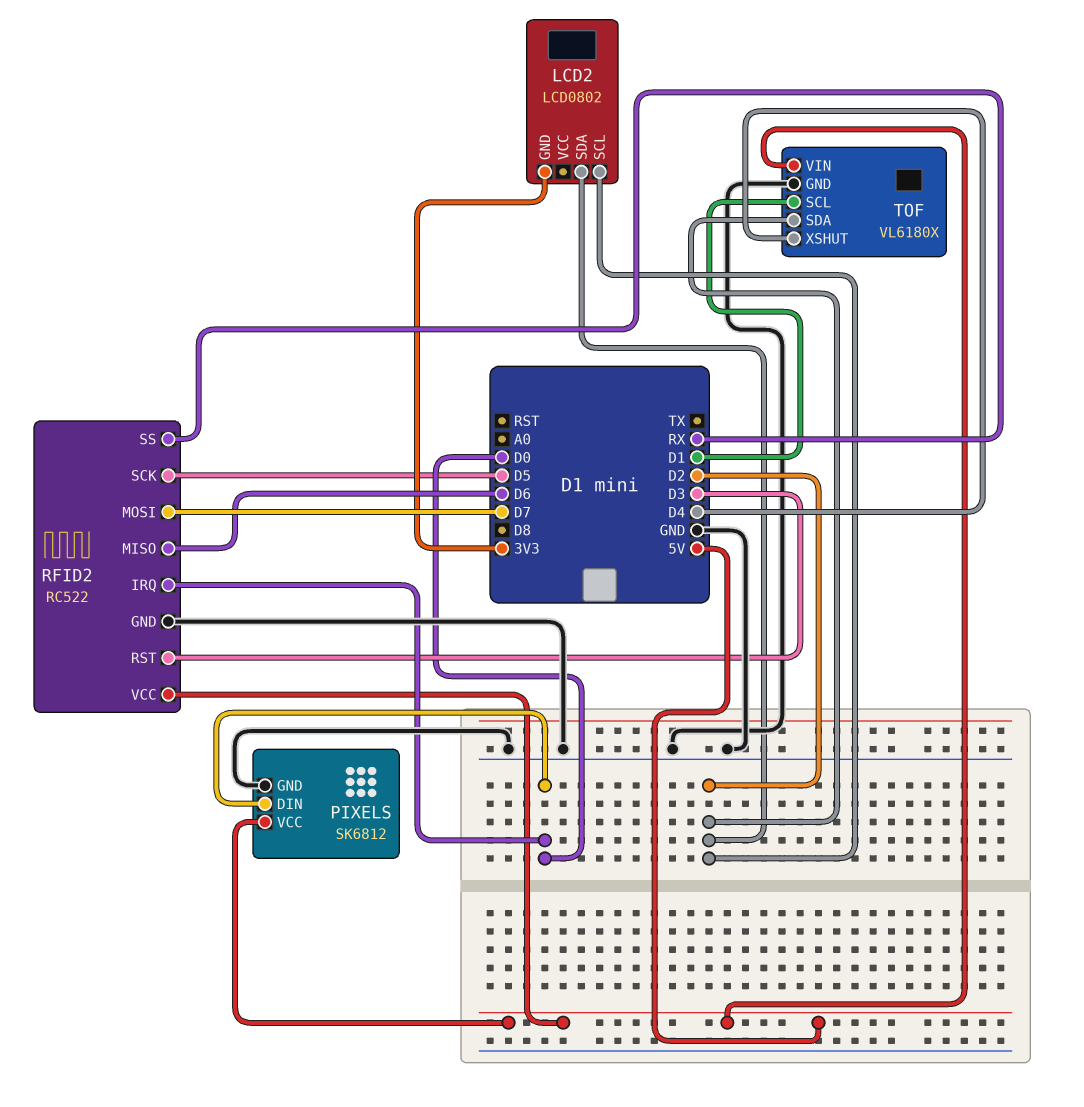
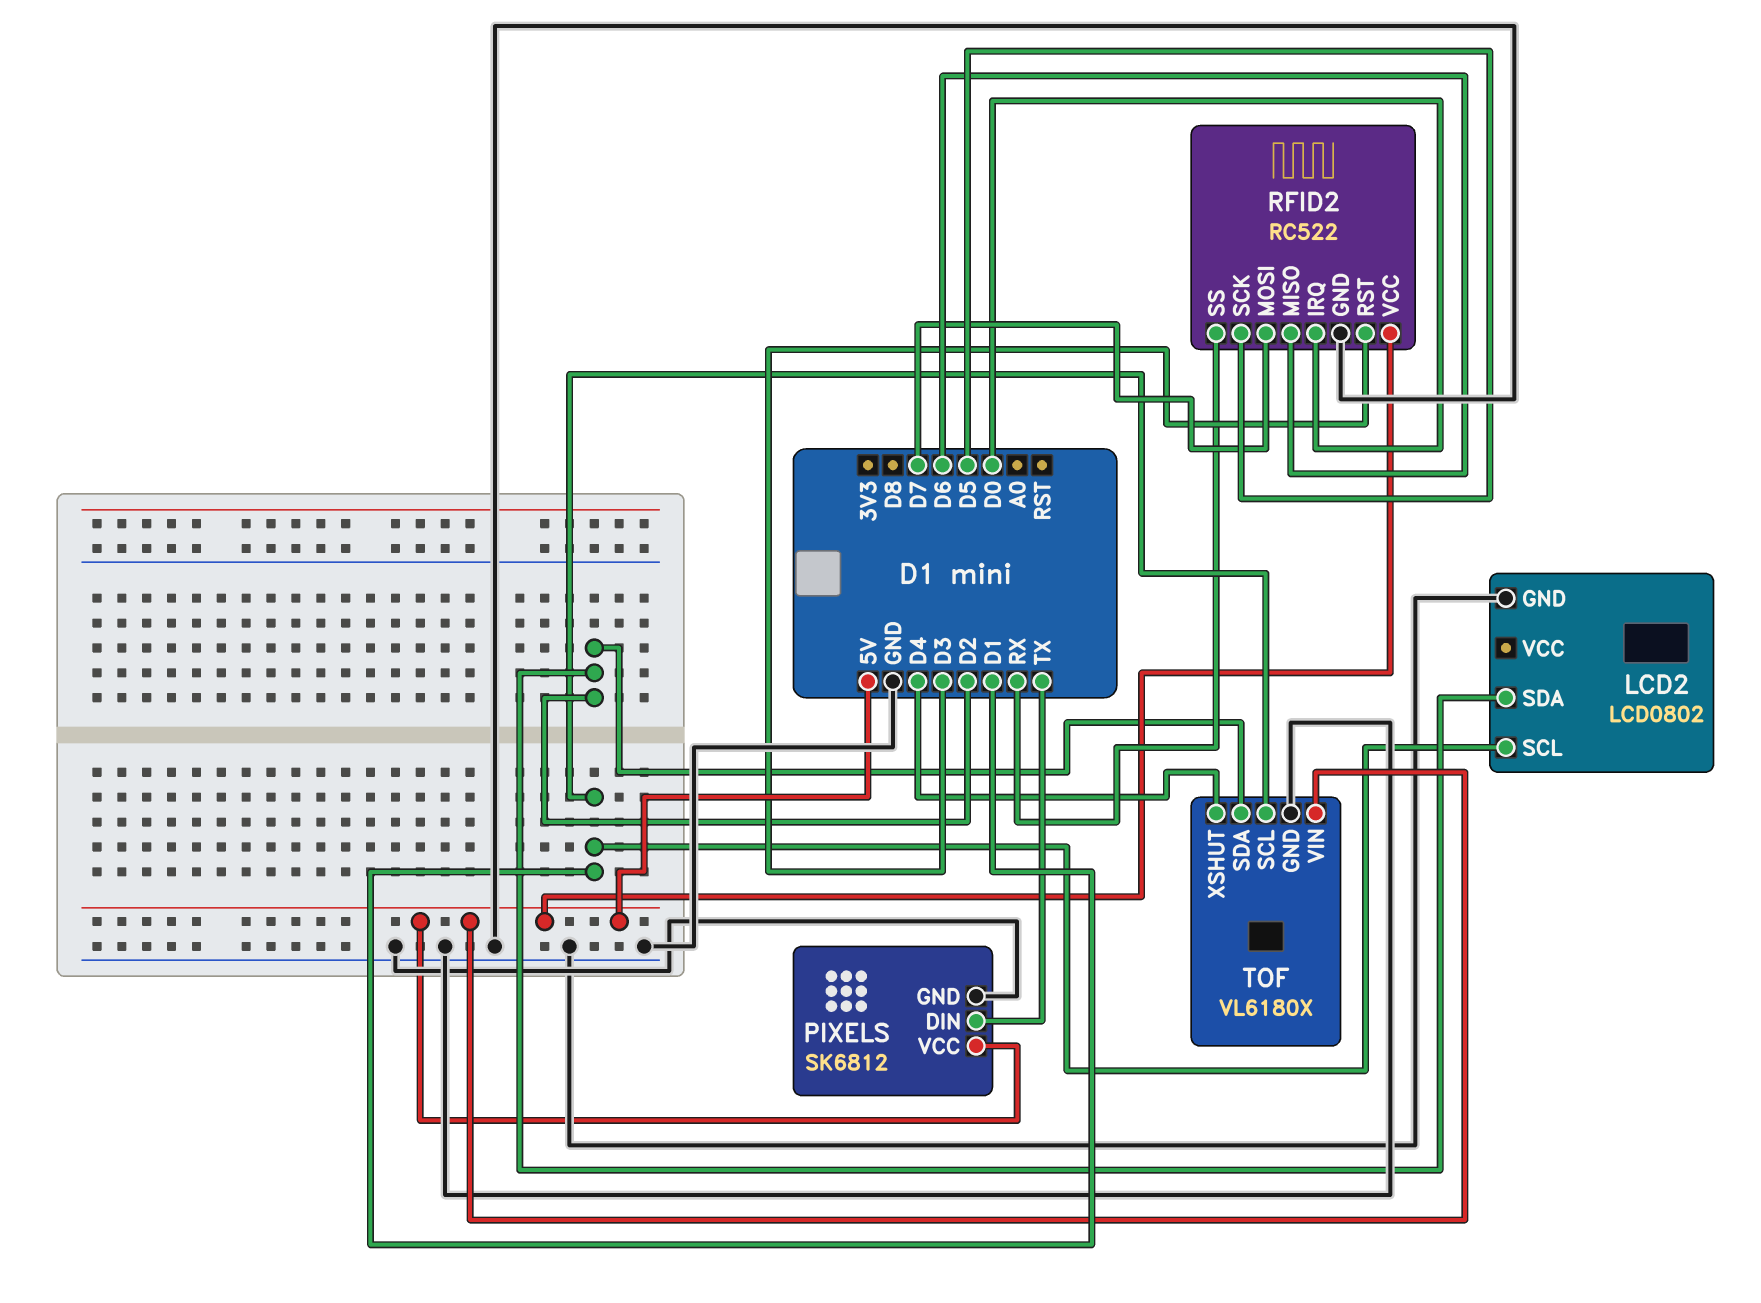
LCD2 pin GND: 3V3 -> GND
LCD2 pin SCL: D2 -> D1
PIXELS pin DIN: D0 -> TX

